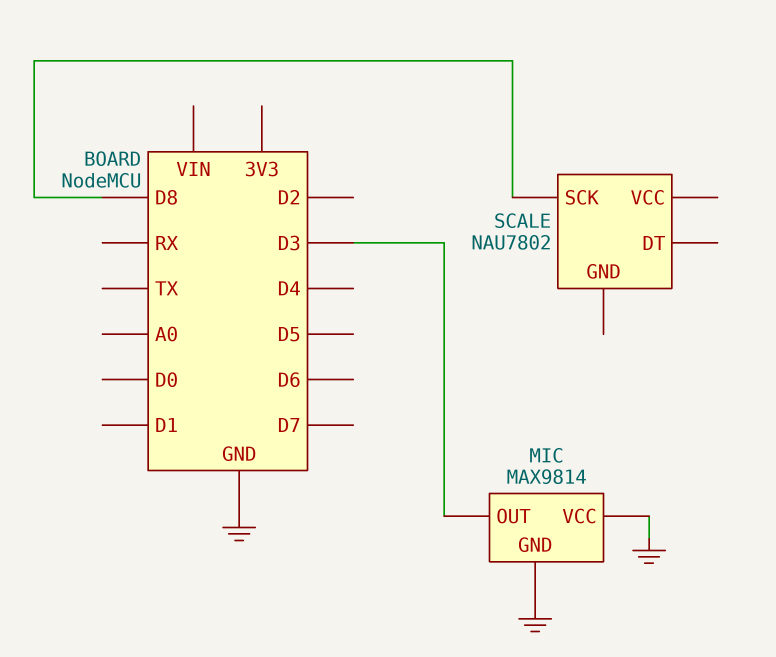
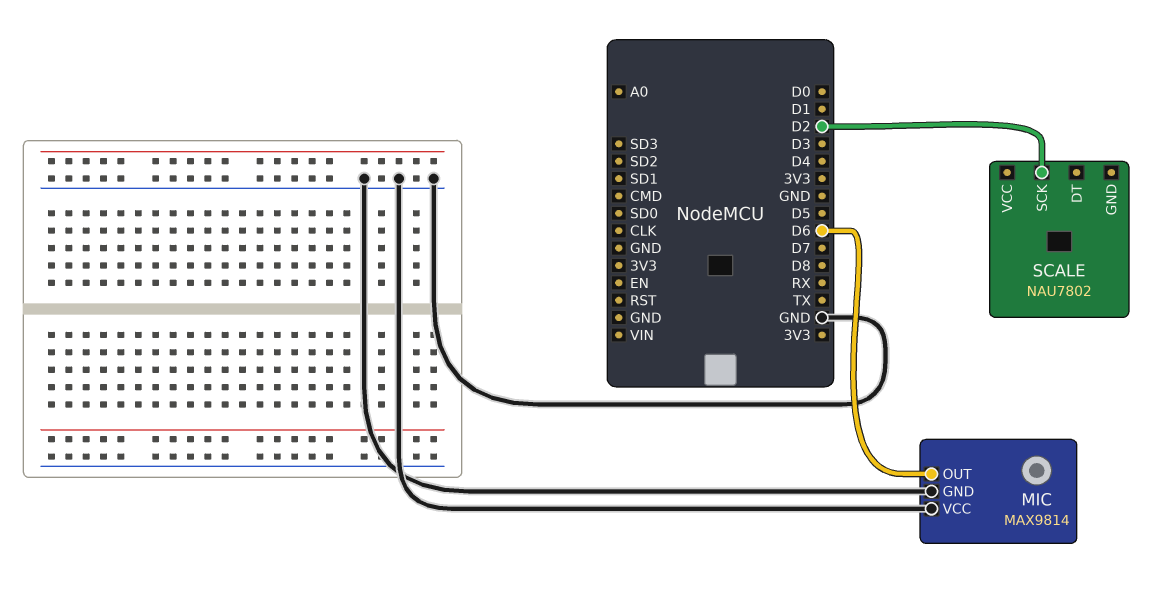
MIC pin OUT: D3 -> D6
SCALE pin SCK: D8 -> D2

